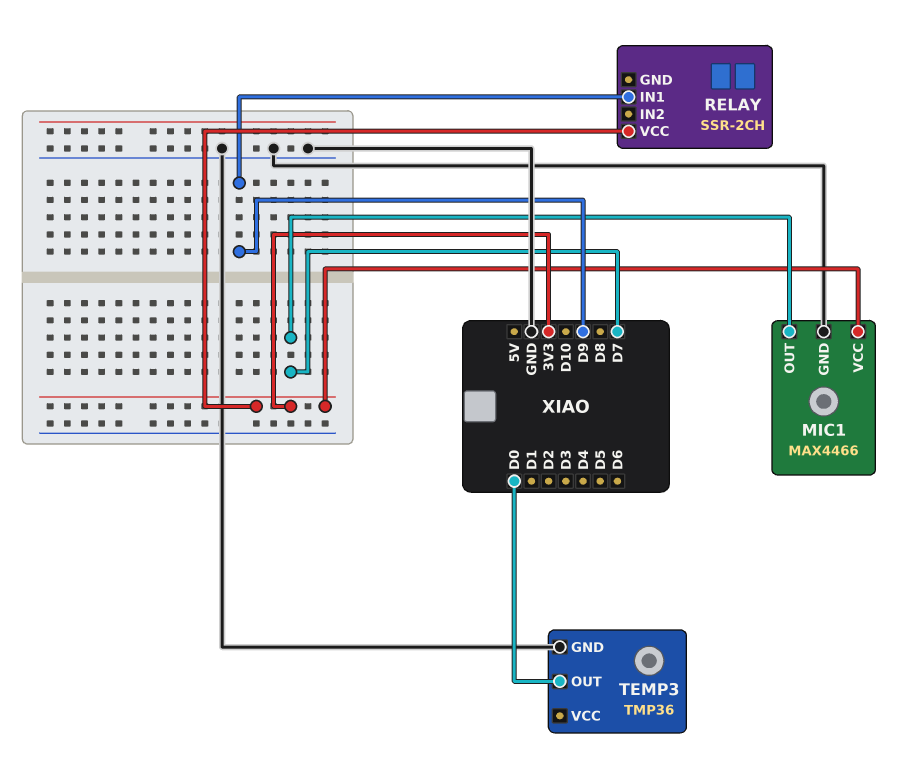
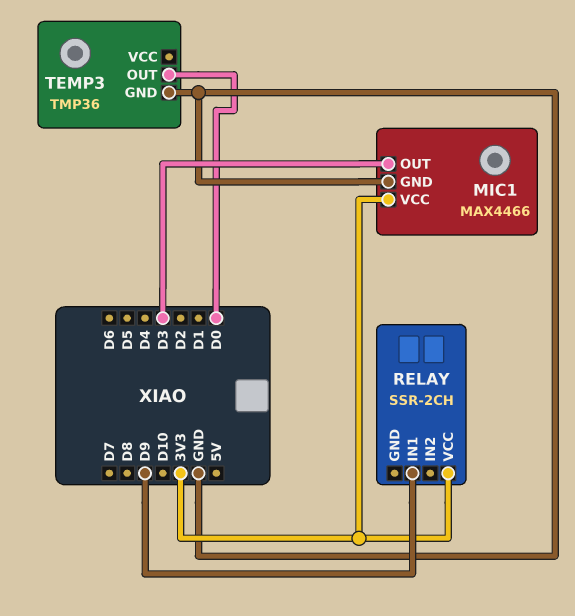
MIC1 pin OUT: D7 -> D3

